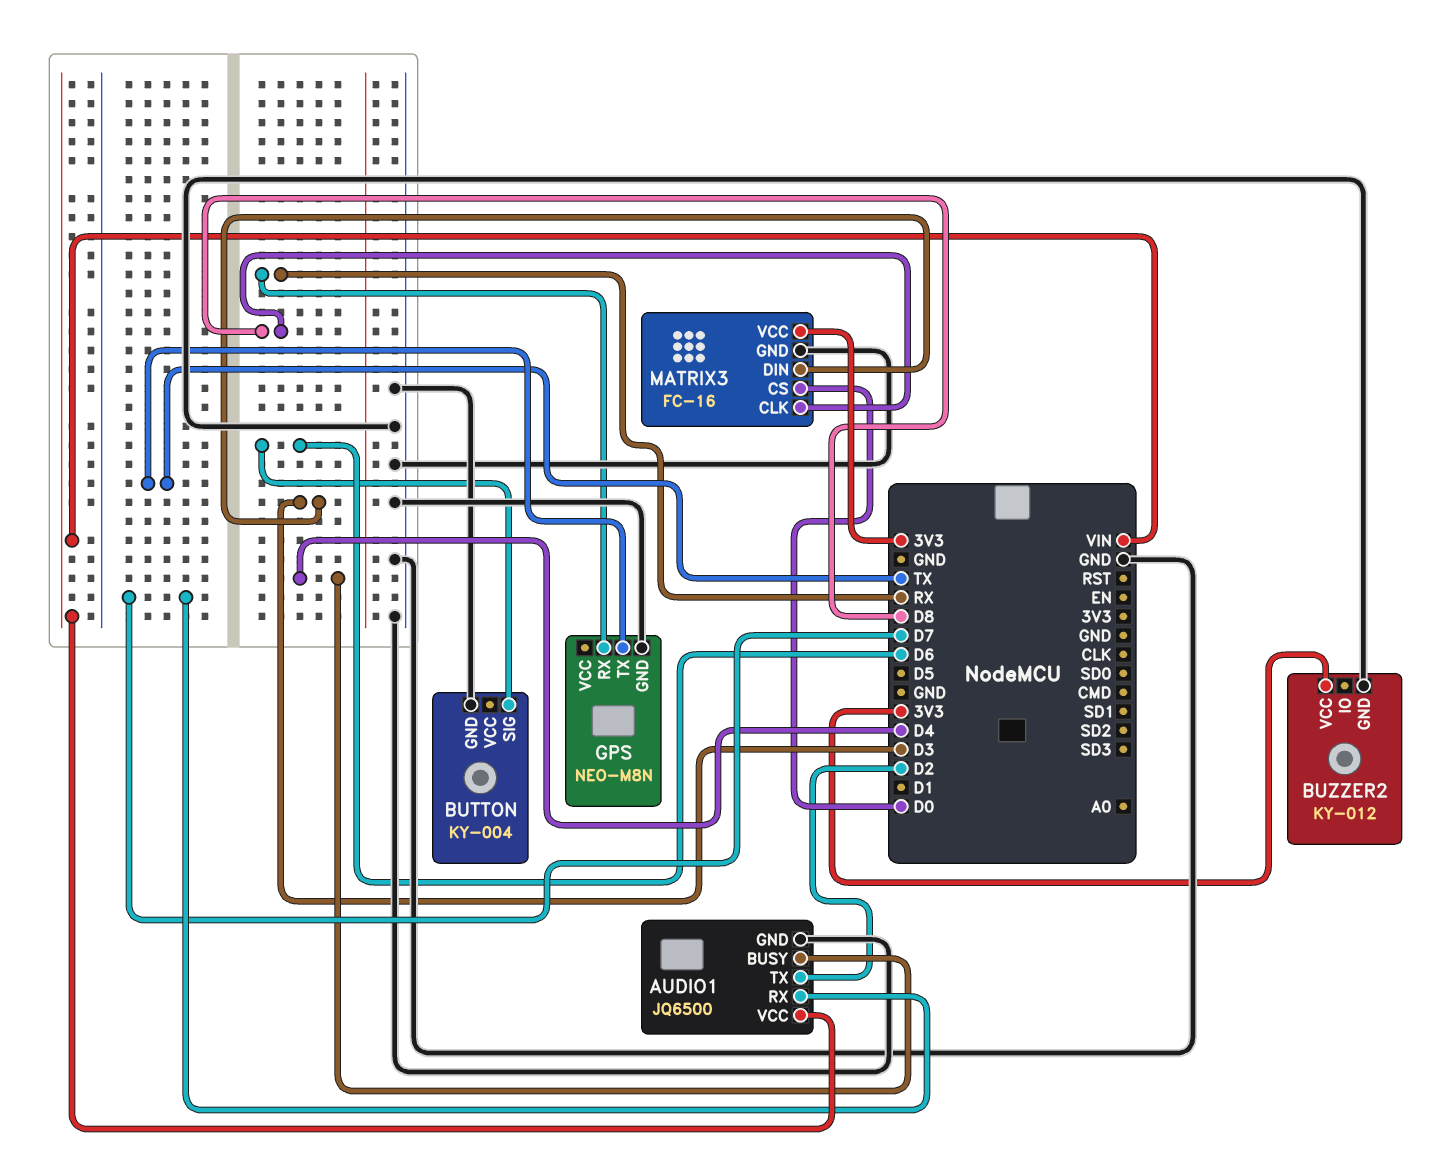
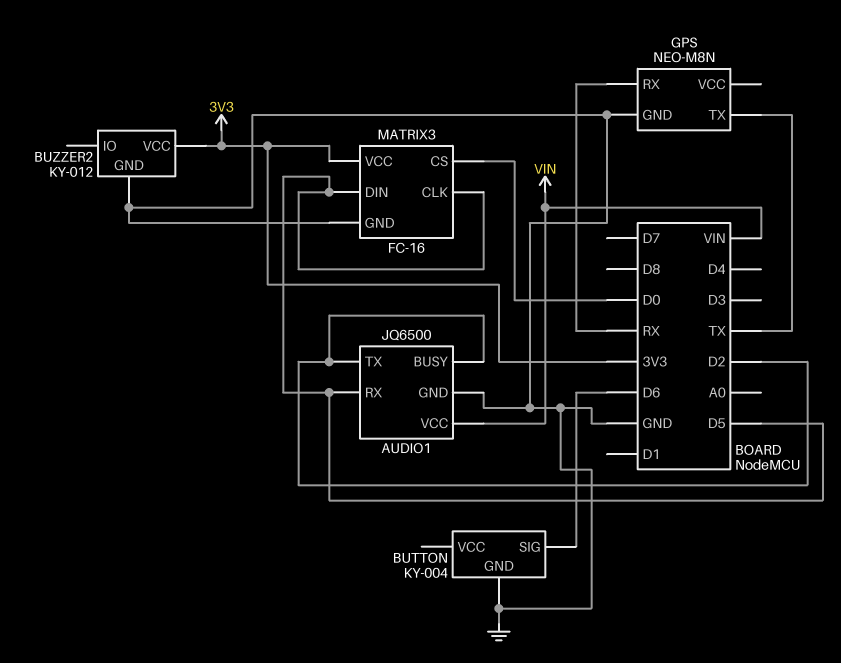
AUDIO1 pin BUSY: D4 -> D2
AUDIO1 pin RX: D7 -> D5
MATRIX3 pin CLK: D8 -> D5
MATRIX3 pin DIN: D3 -> D5

